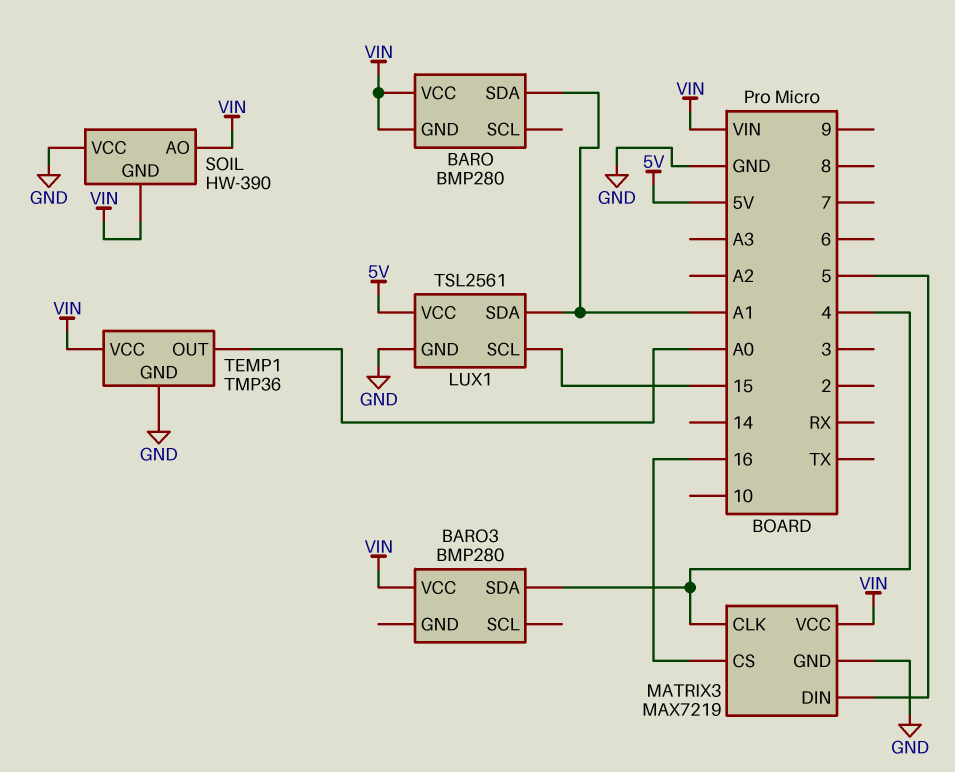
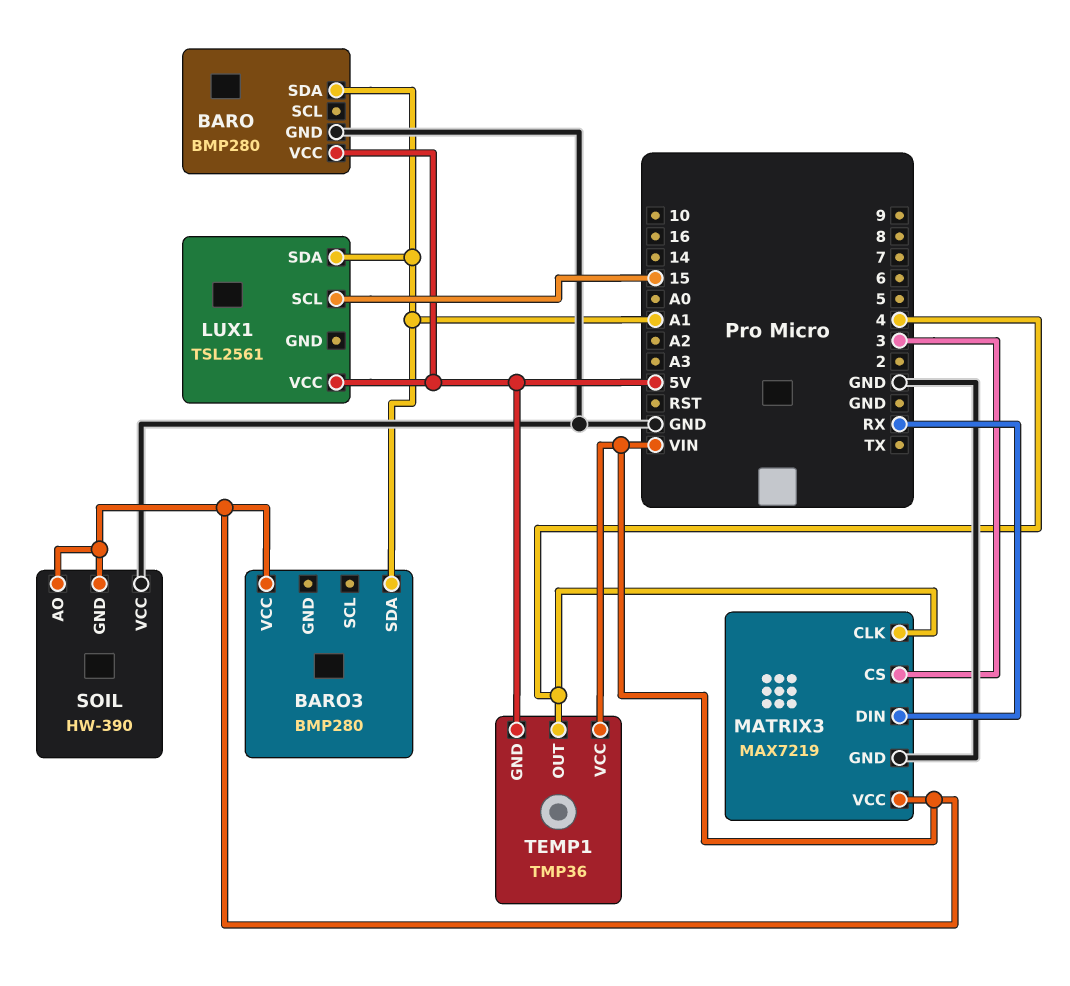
BARO pin GND: VIN -> GND
BARO pin VCC: VIN -> 5V
BARO3 pin SDA: 4 -> A1
LUX1 pin GND: GND -> none
MATRIX3 pin CS: 16 -> 3
MATRIX3 pin DIN: 5 -> RX
TEMP1 pin GND: GND -> 5V
TEMP1 pin OUT: A0 -> 4

